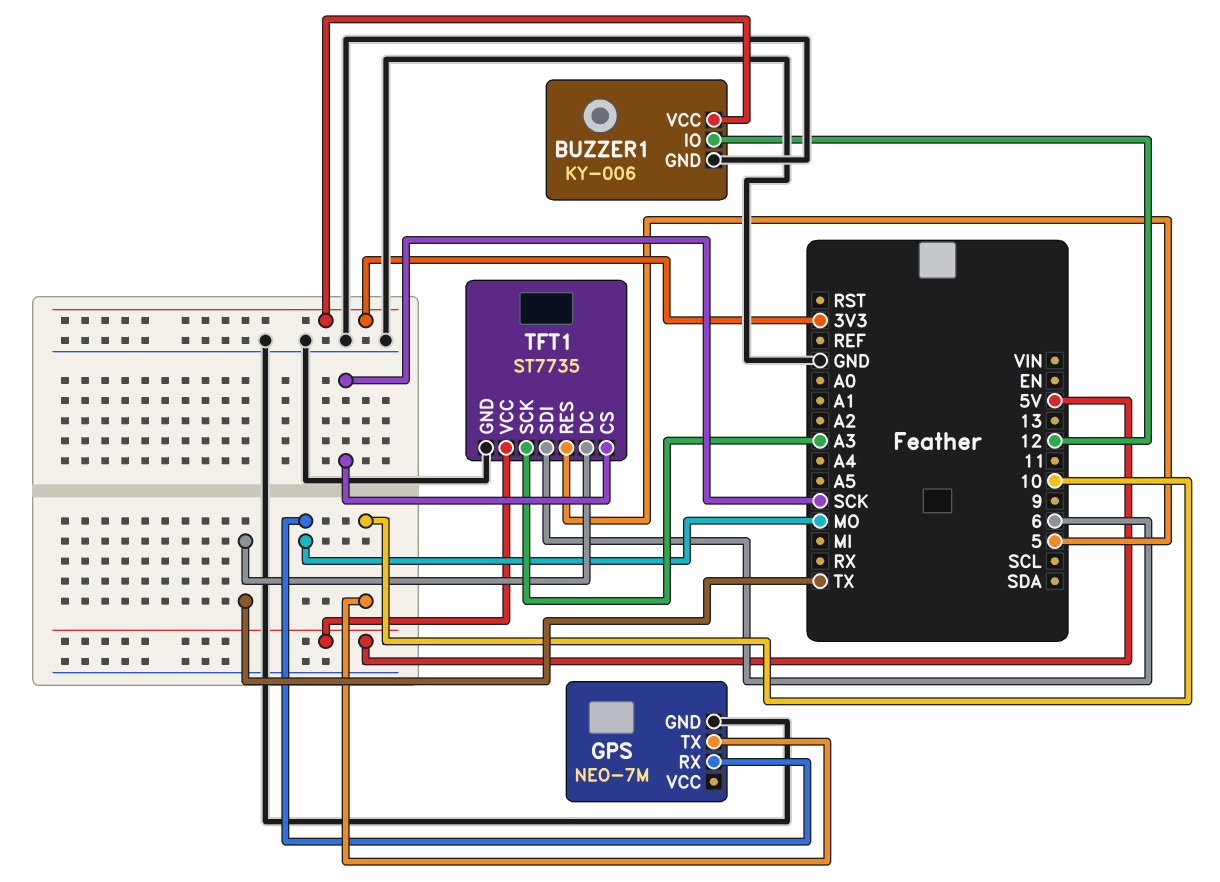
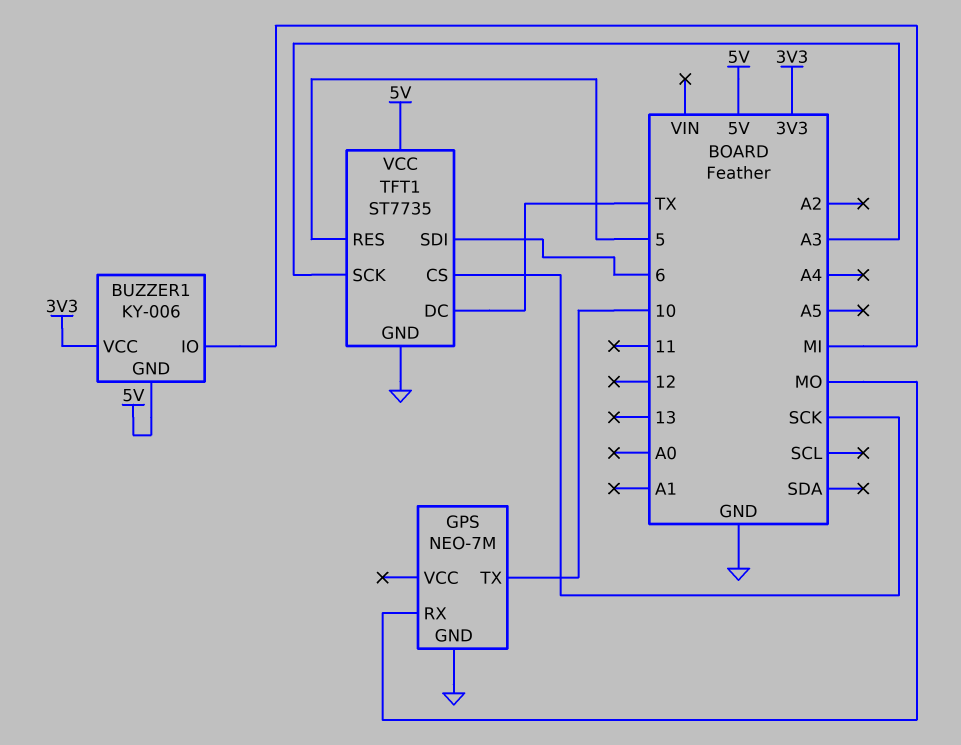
BUZZER1 pin GND: GND -> 5V
BUZZER1 pin IO: 12 -> MI

